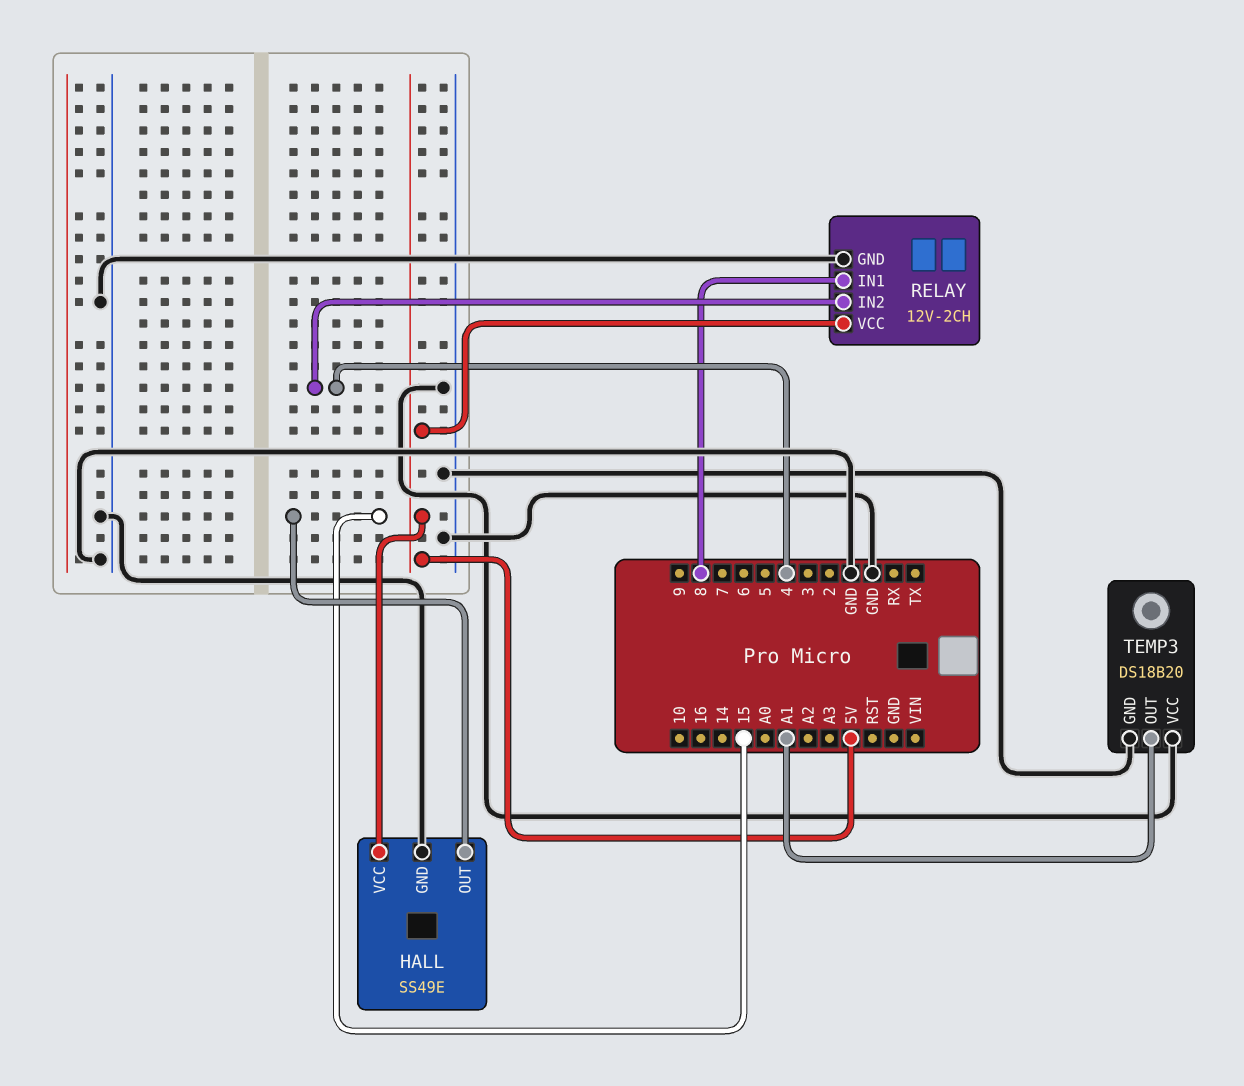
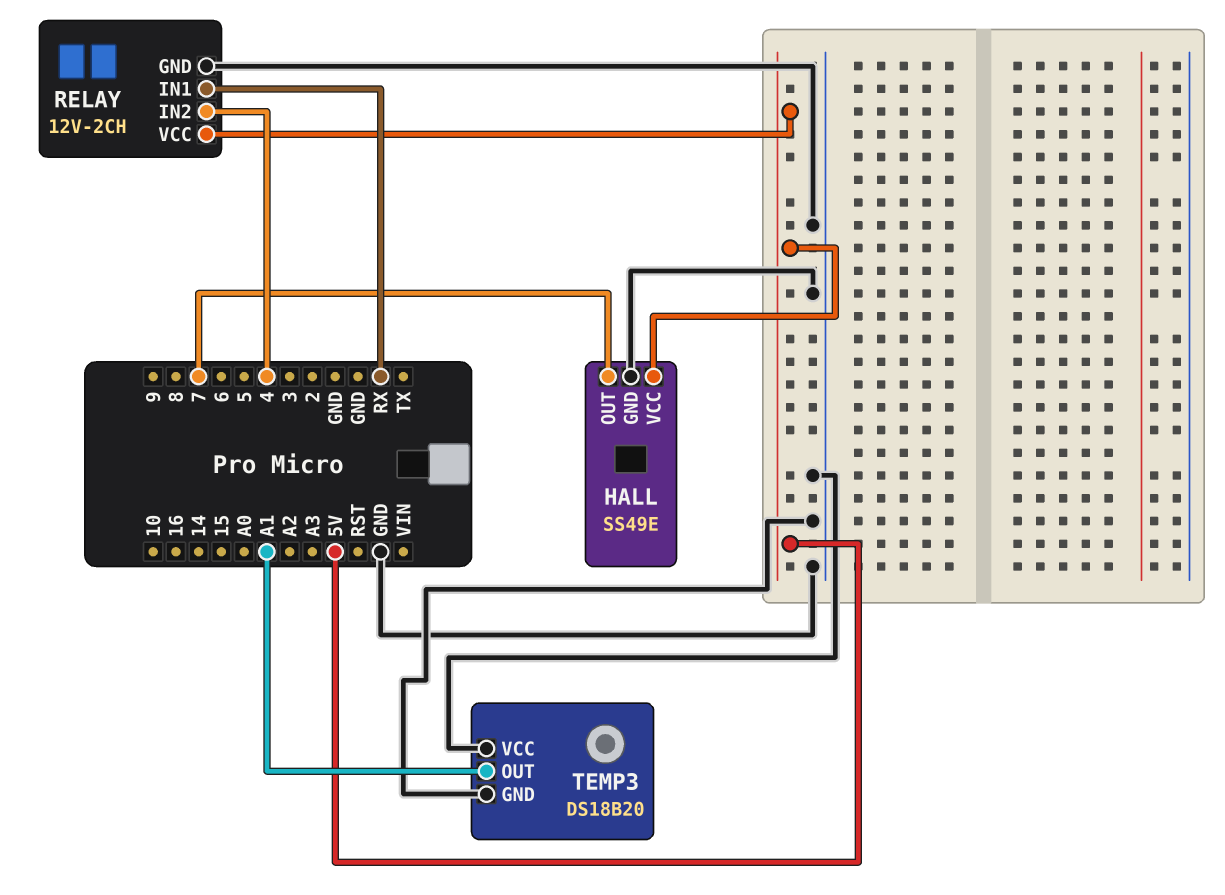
HALL pin OUT: 15 -> 7
RELAY pin IN1: 8 -> RX

